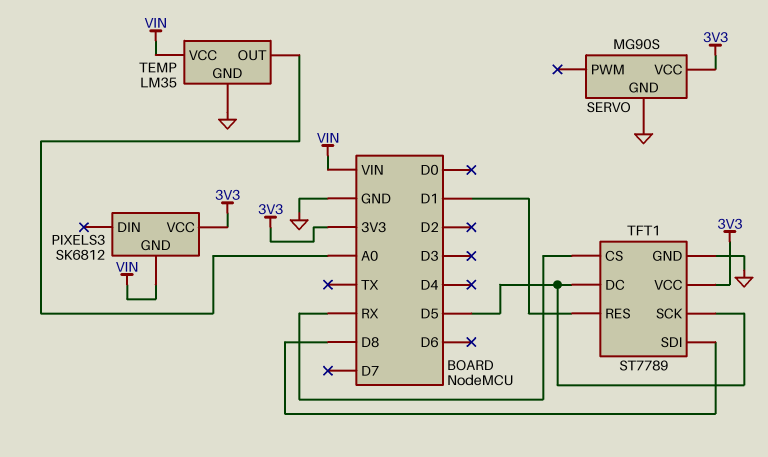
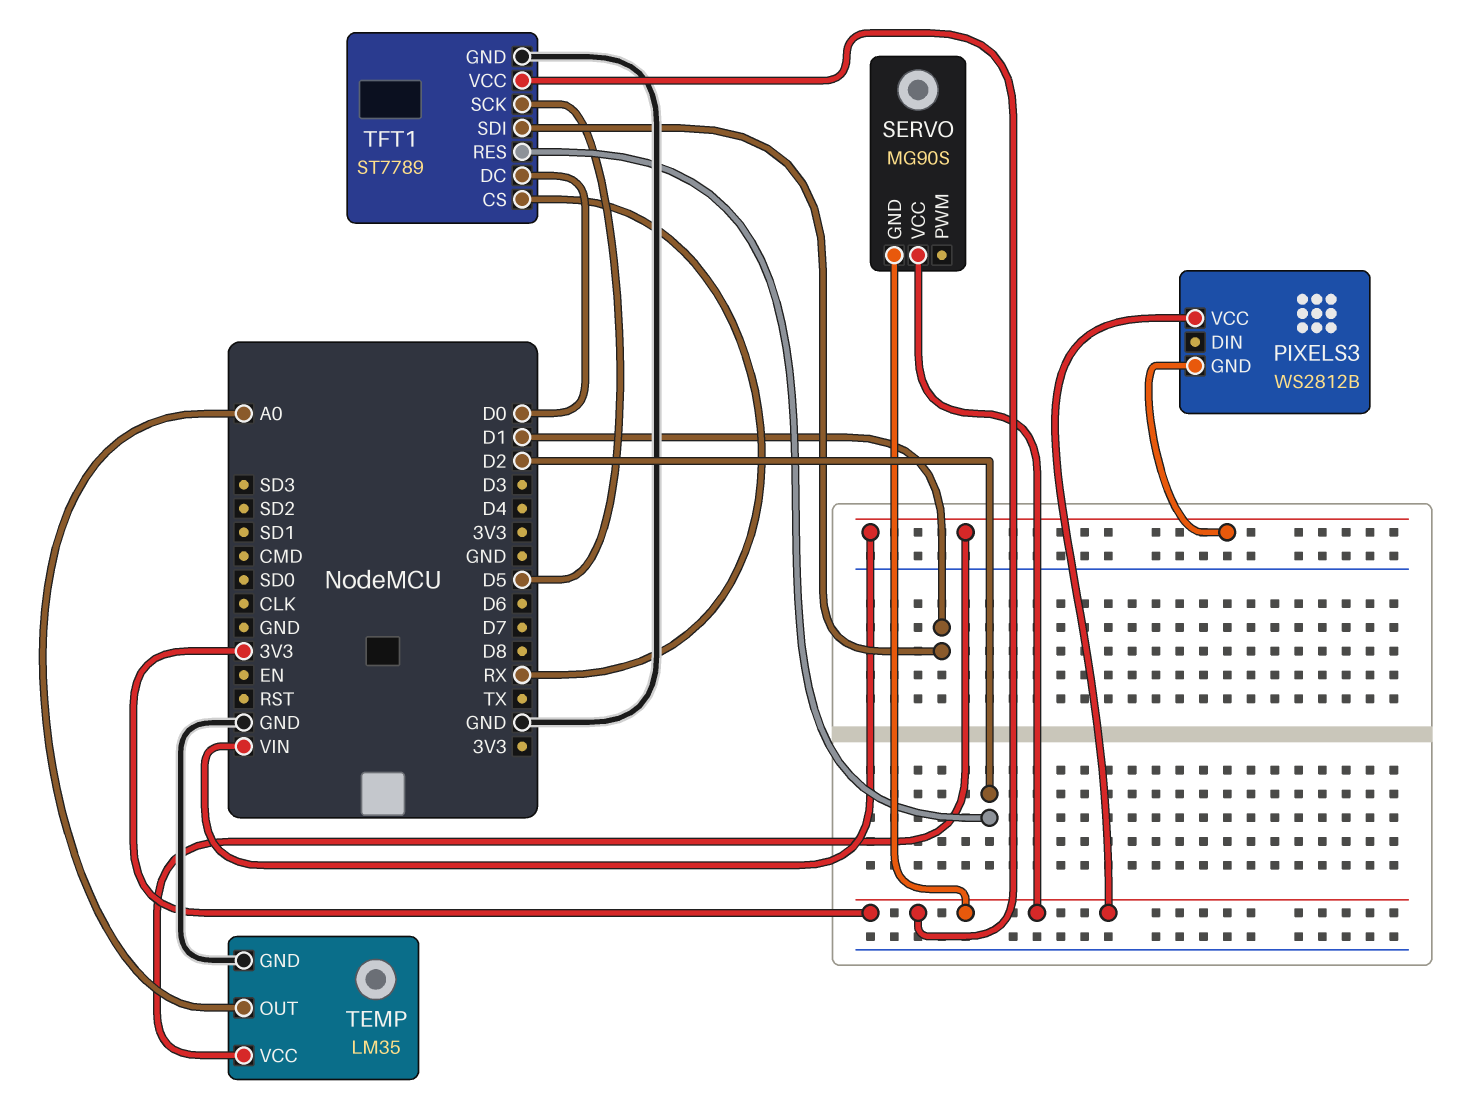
PIXELS3: SK6812 -> WS2812B
SERVO pin GND: GND -> 3V3
TFT1 pin DC: D5 -> D0
TFT1 pin RES: D1 -> D2
TFT1 pin SDI: D8 -> D1

